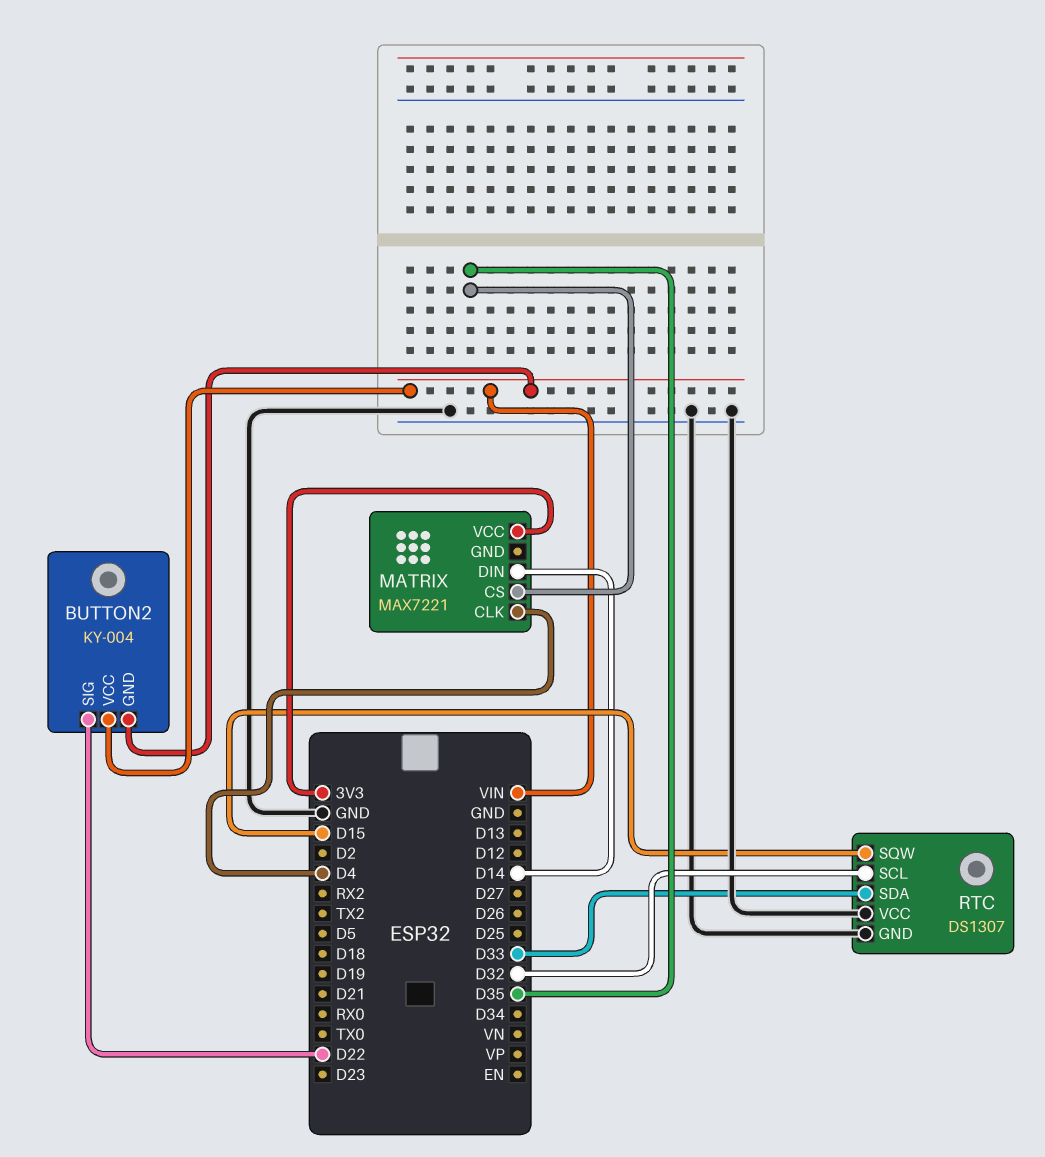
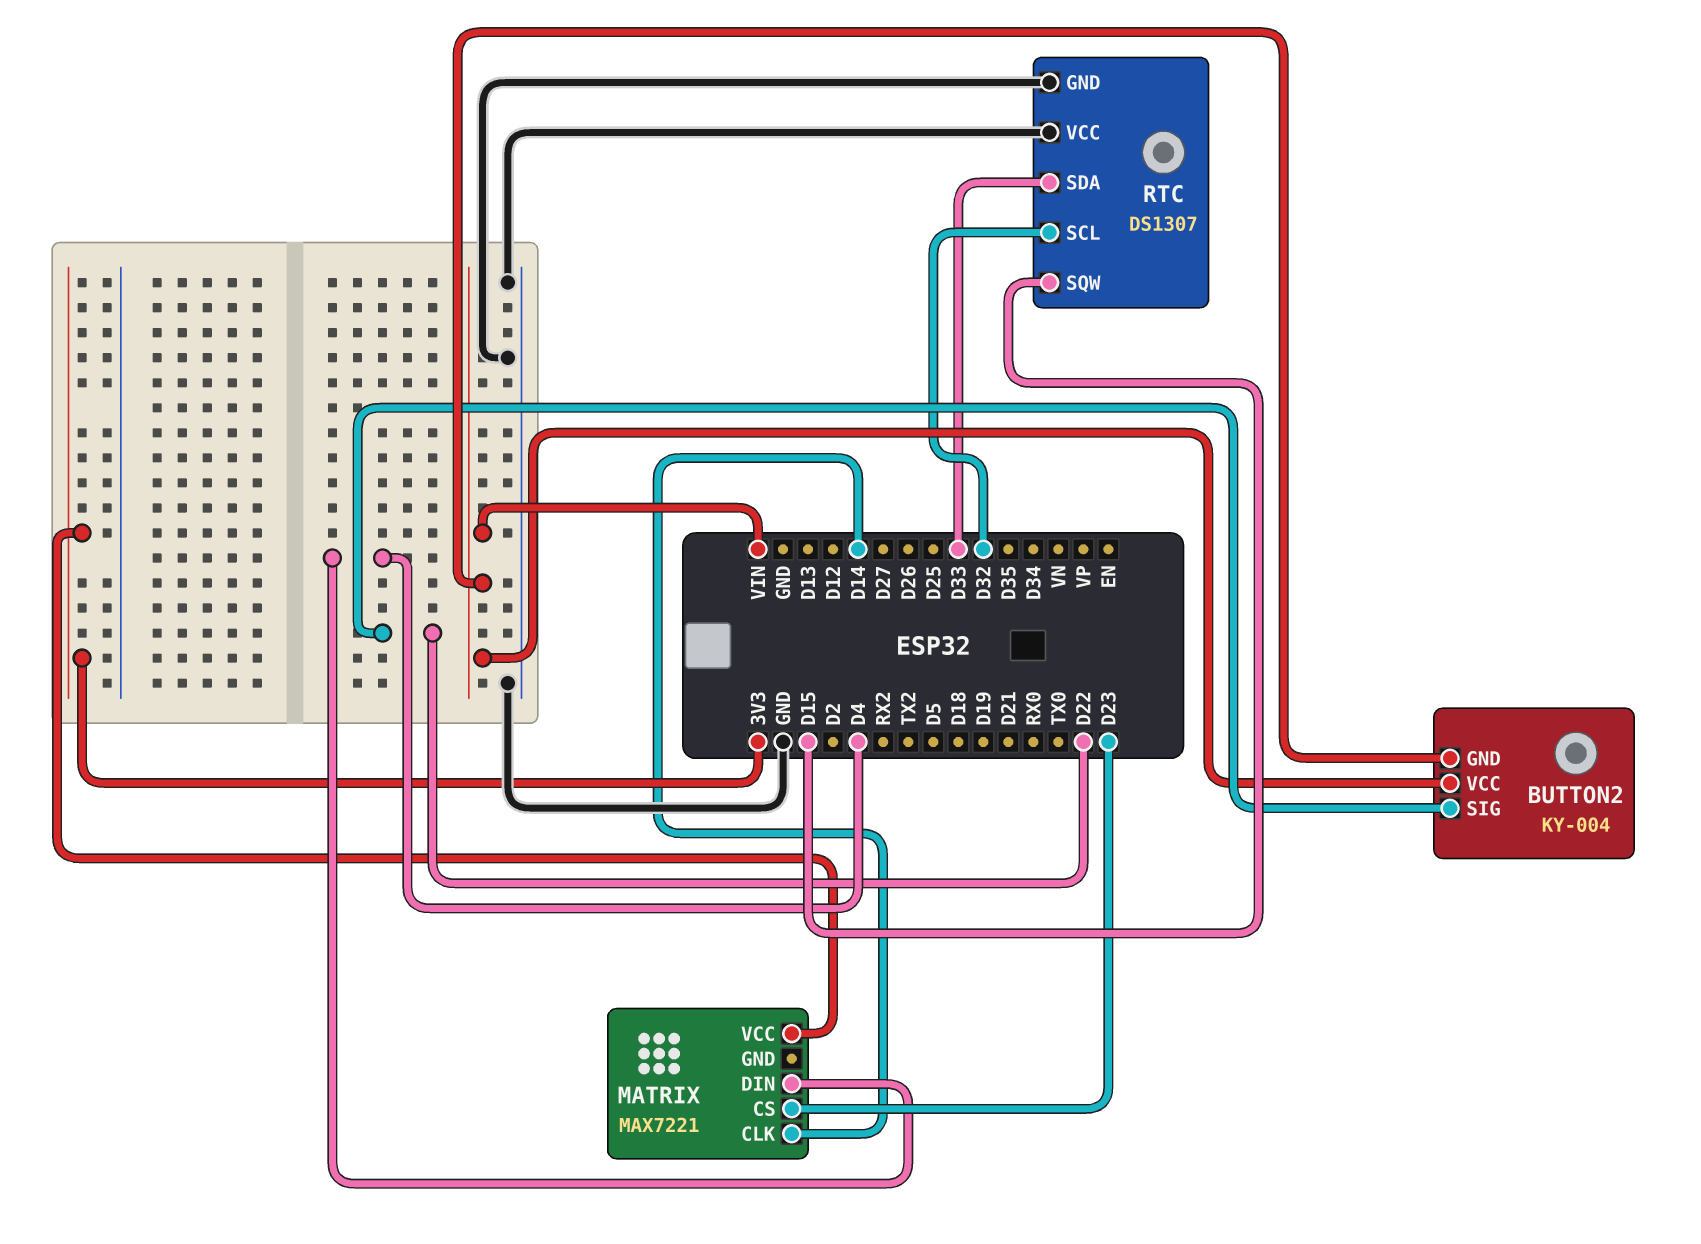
MATRIX pin CLK: D4 -> D14
MATRIX pin CS: D35 -> D23
MATRIX pin DIN: D14 -> D4

